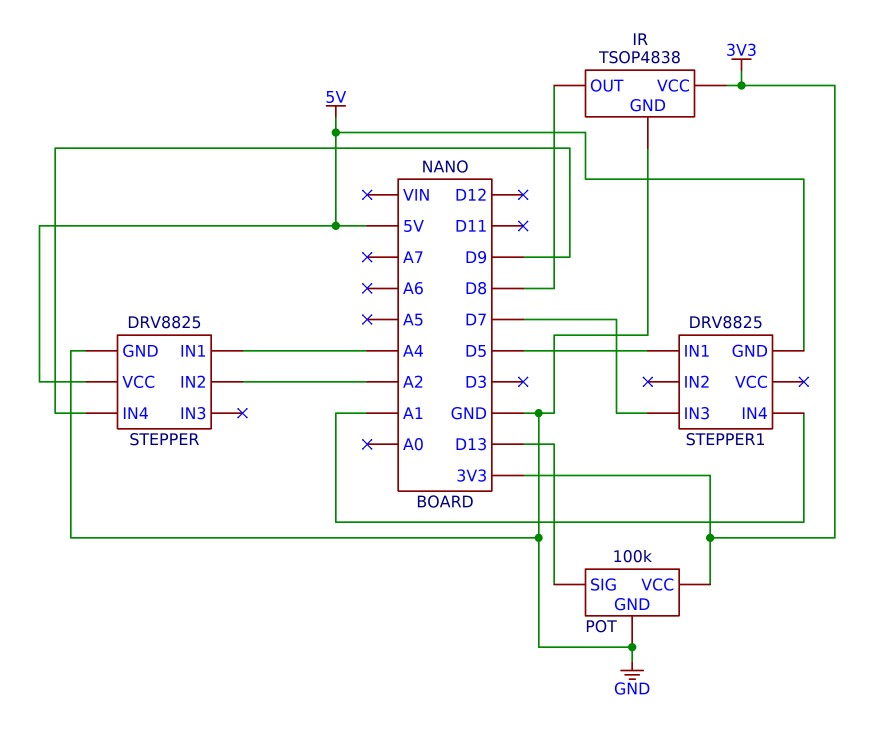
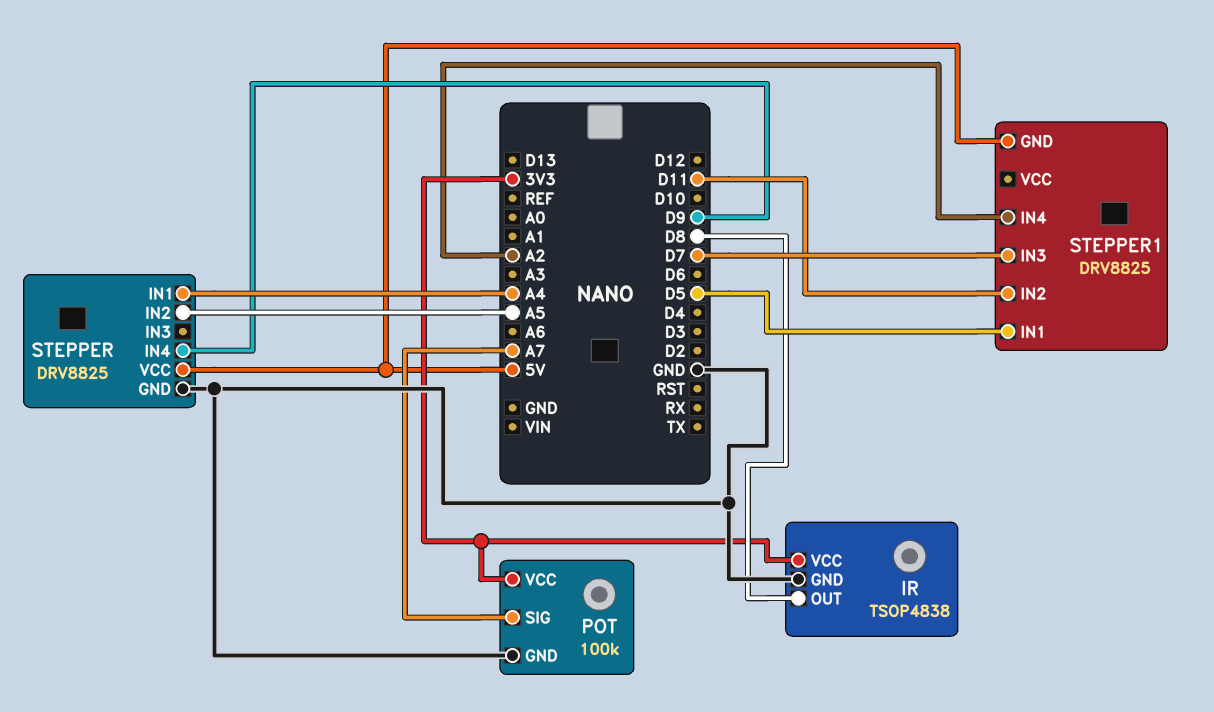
POT pin SIG: D13 -> A7
STEPPER pin IN2: A2 -> A5
STEPPER1 pin IN2: none -> D11
STEPPER1 pin IN4: A1 -> A2

